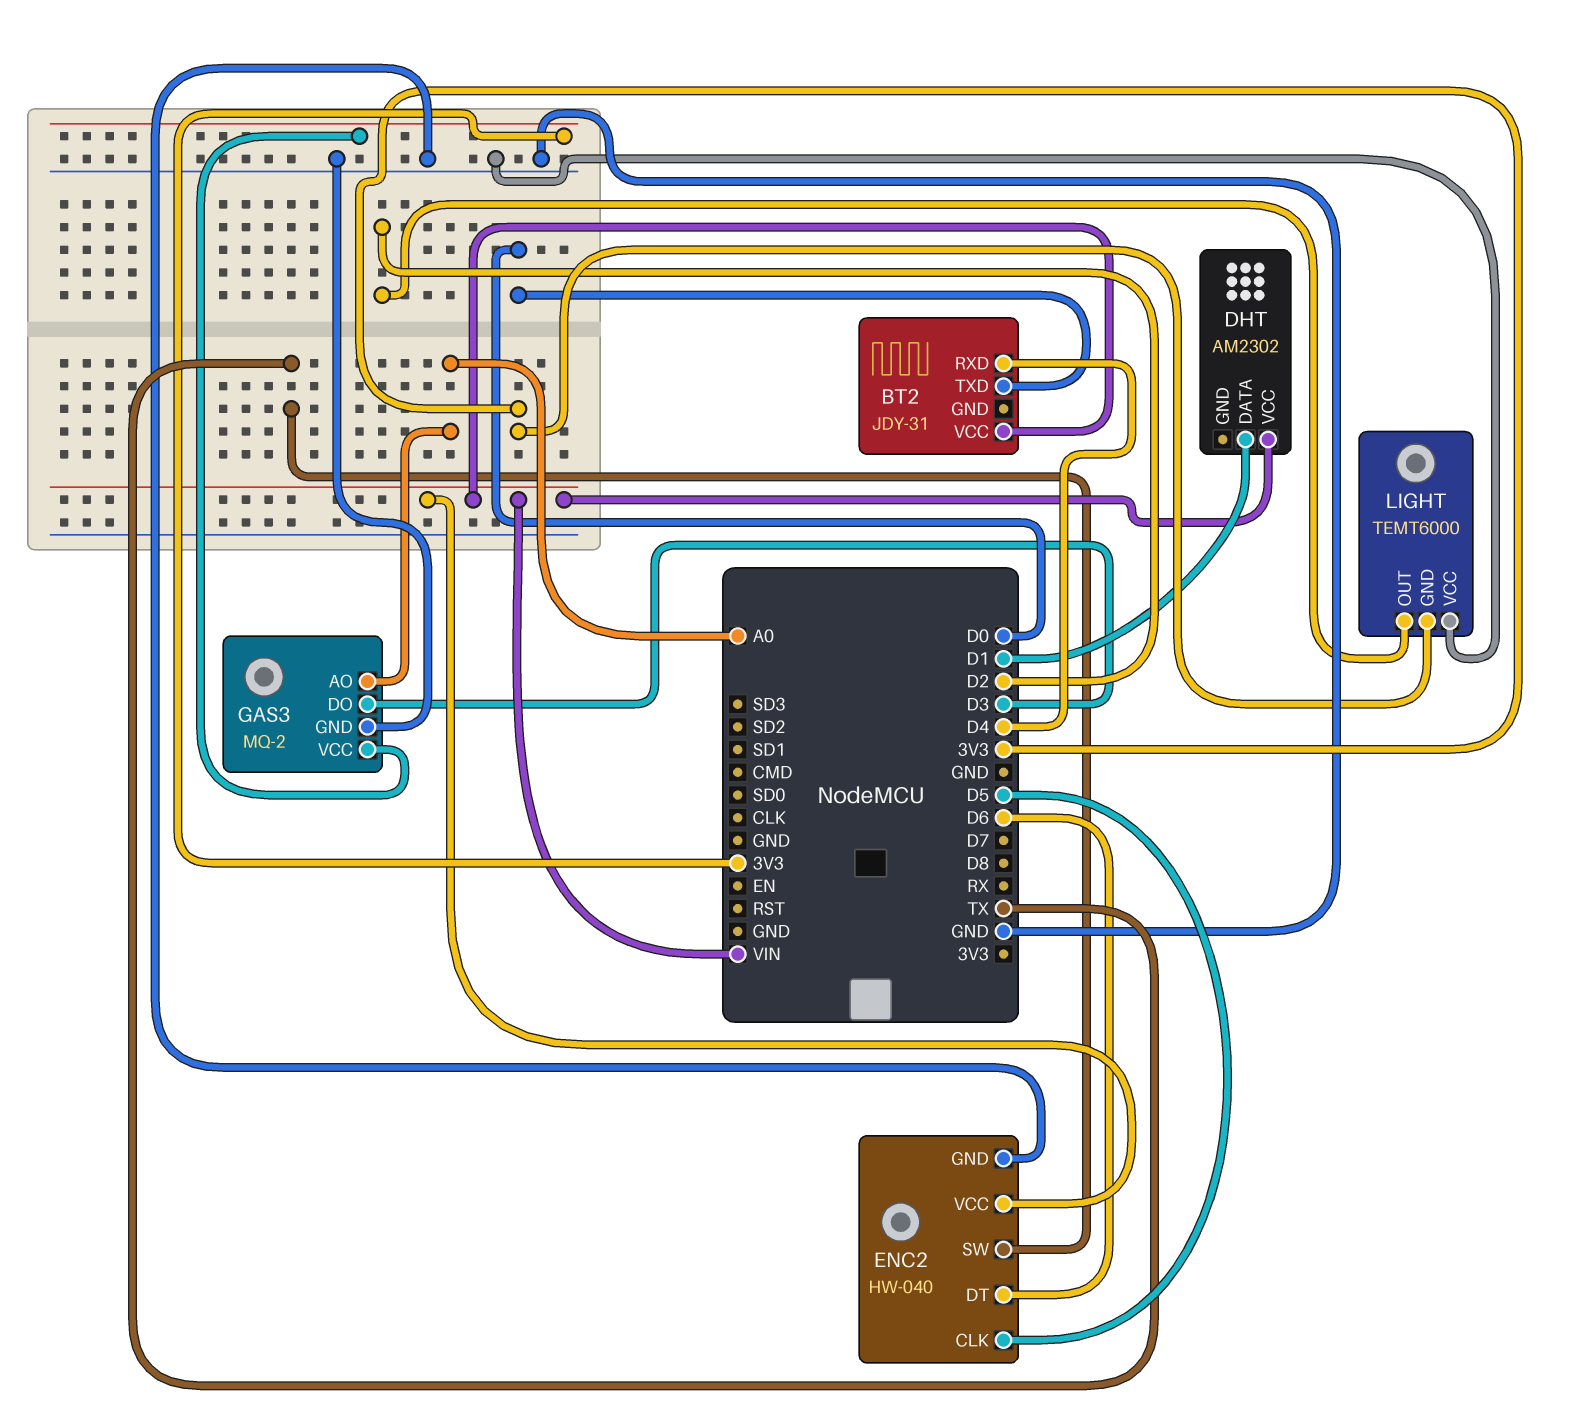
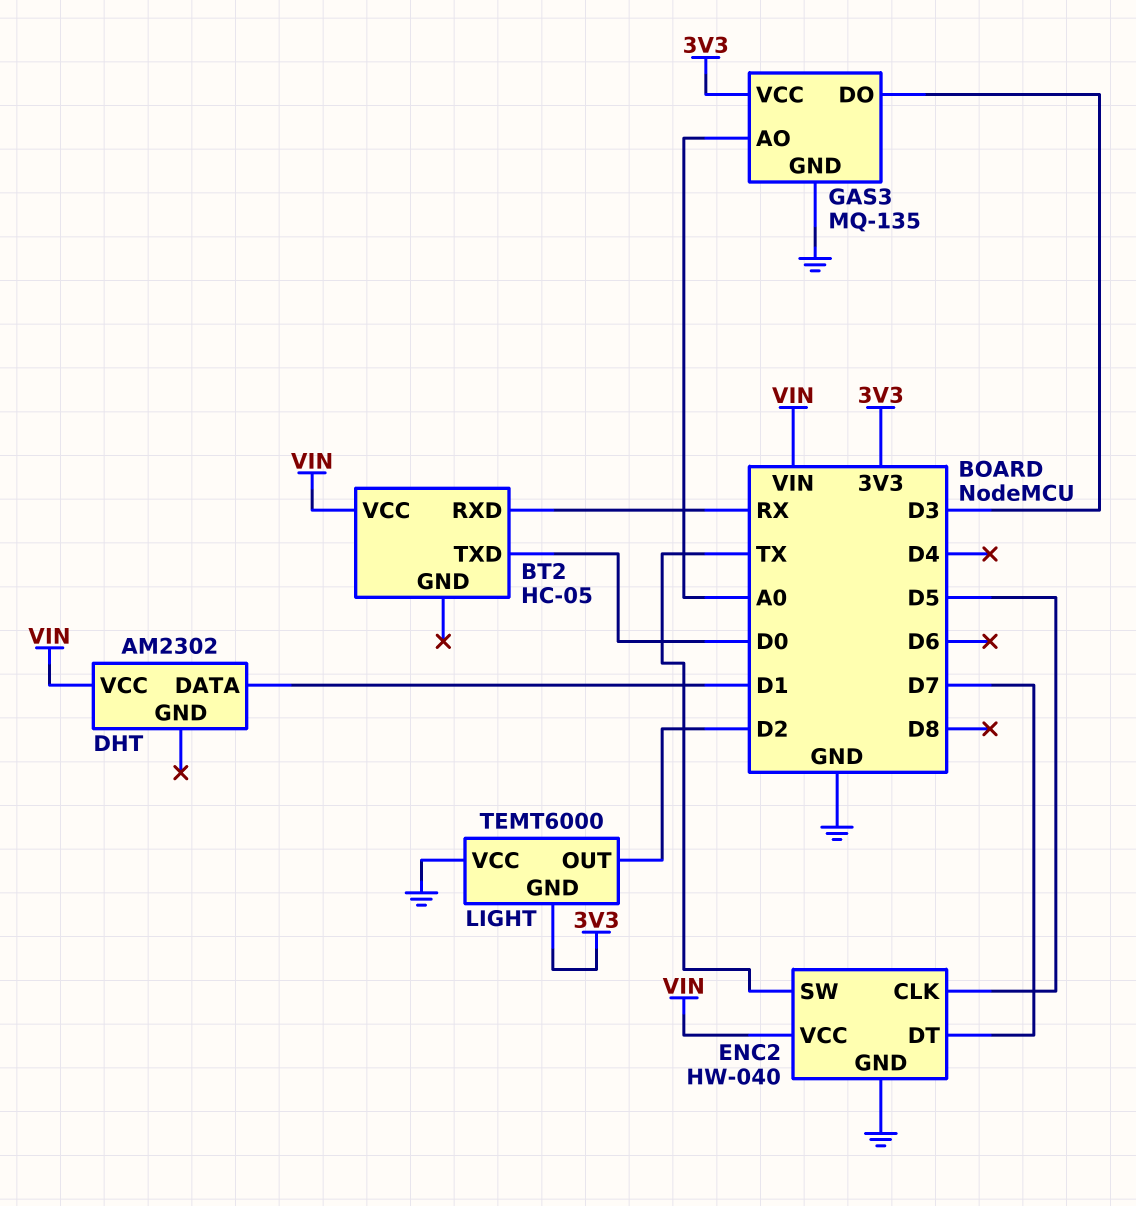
BT2: JDY-31 -> HC-05
BT2 pin RXD: D4 -> RX
ENC2 pin DT: D6 -> D7
GAS3: MQ-2 -> MQ-135

